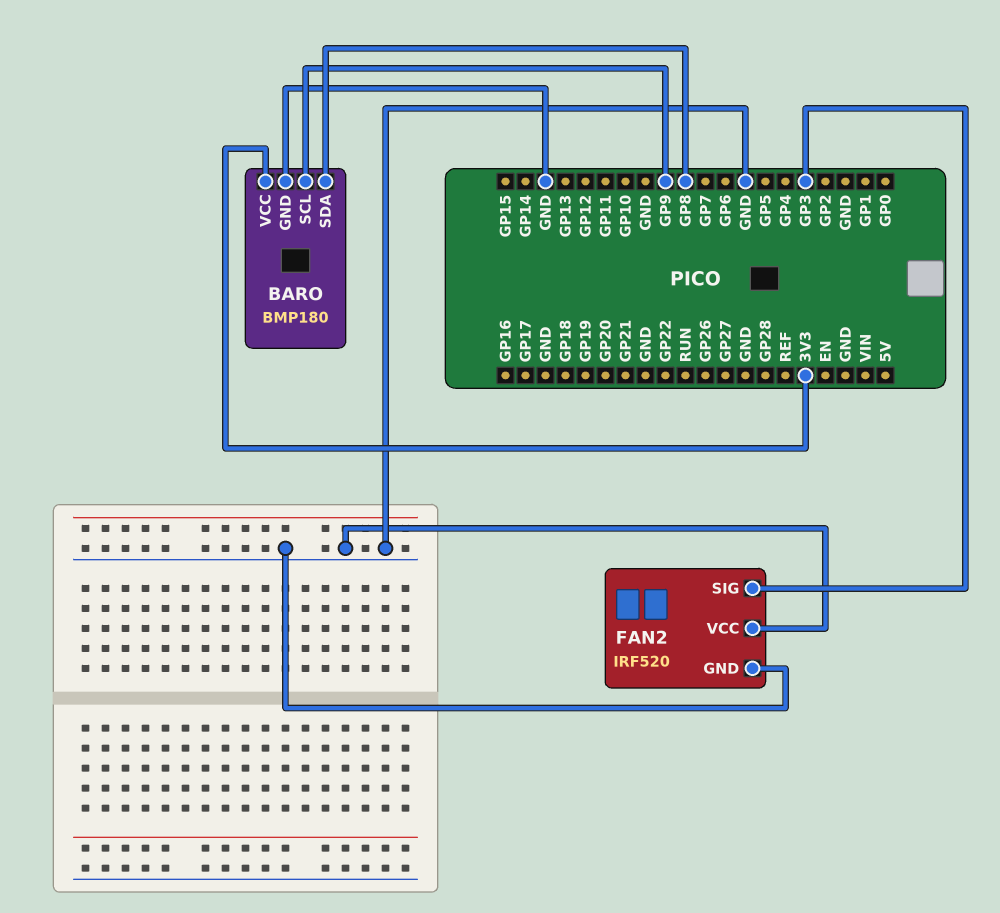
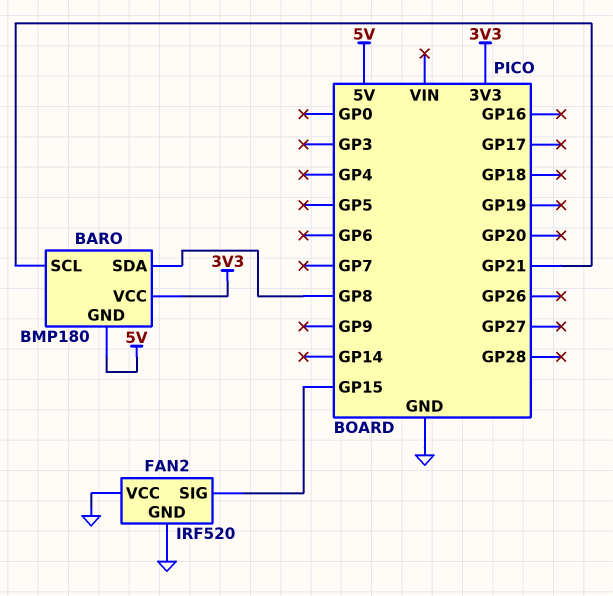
BARO pin GND: GND -> 5V
BARO pin SCL: GP9 -> GP21
FAN2 pin SIG: GP3 -> GP15

